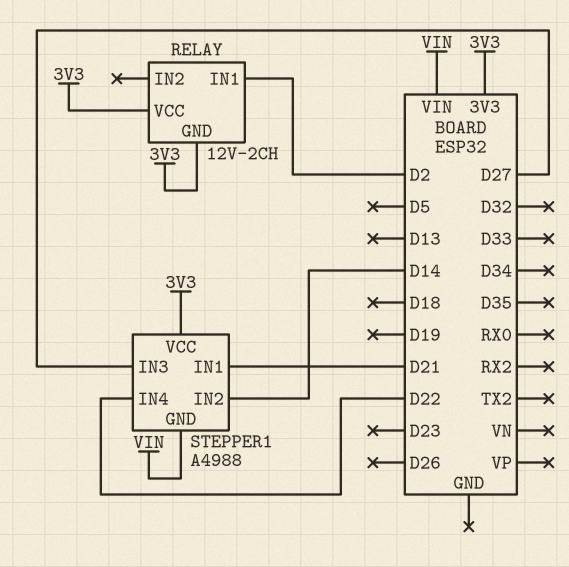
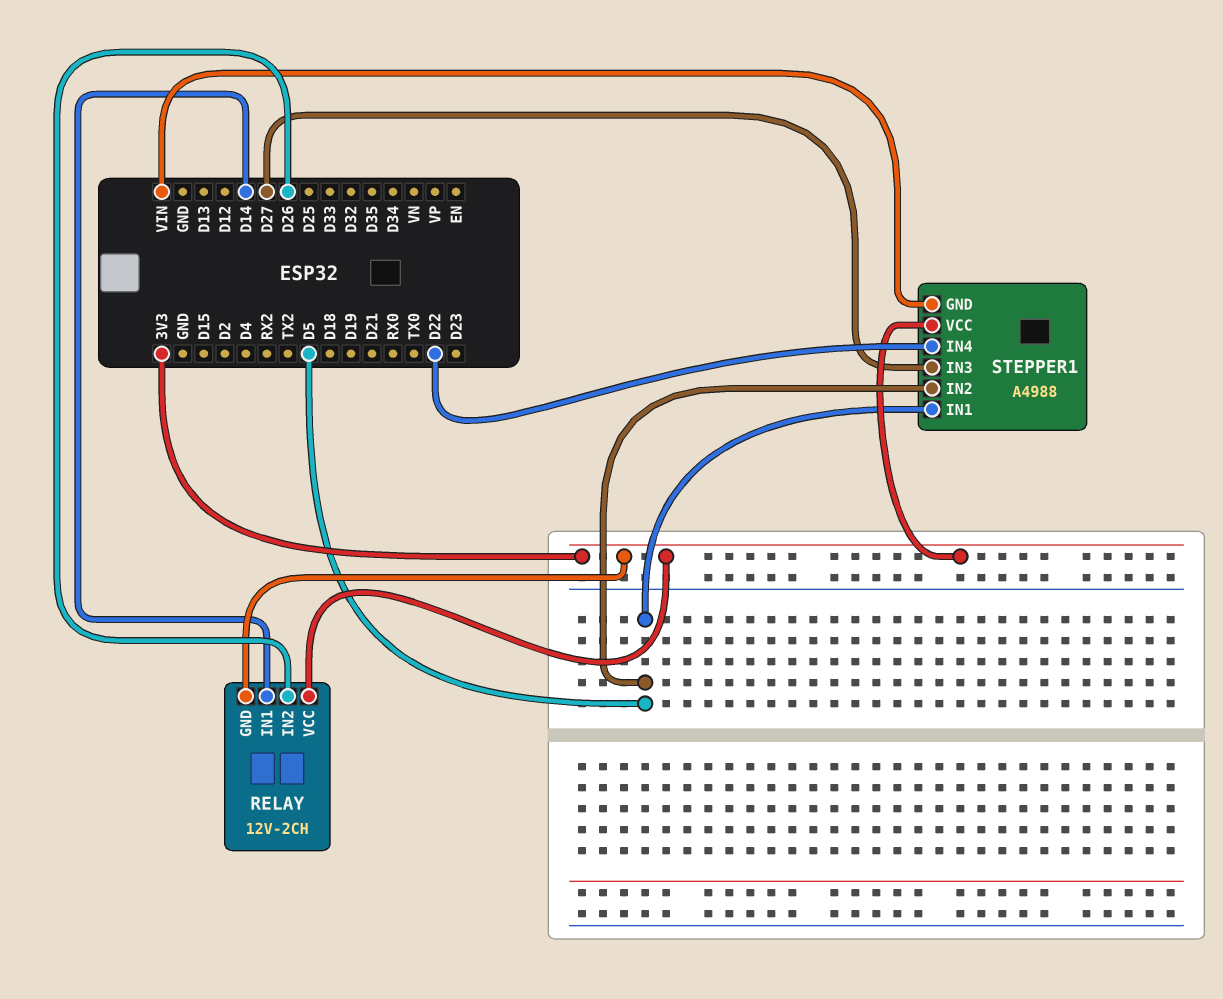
RELAY pin IN1: D2 -> D14
RELAY pin IN2: none -> D26
STEPPER1 pin IN1: D21 -> D5
STEPPER1 pin IN2: D14 -> D5

